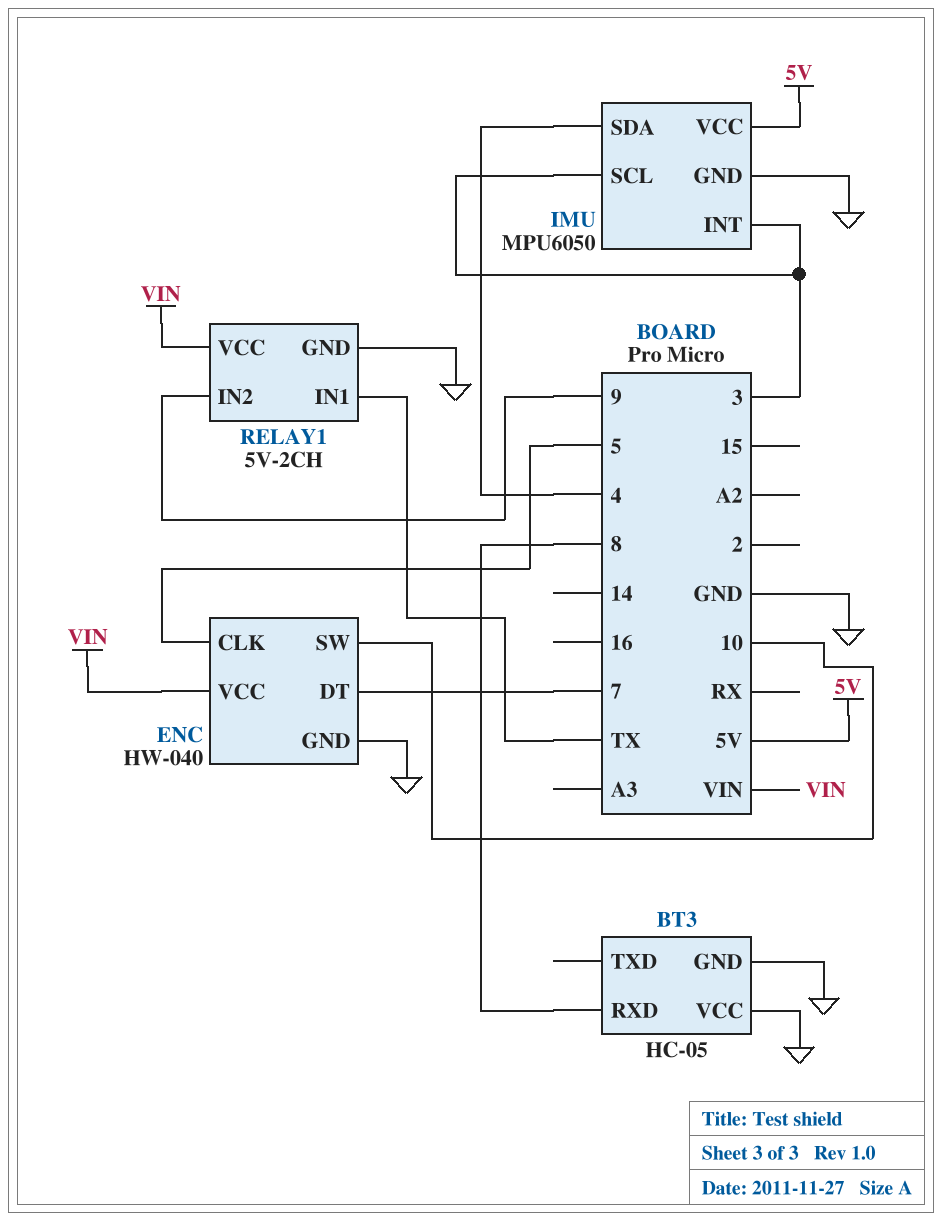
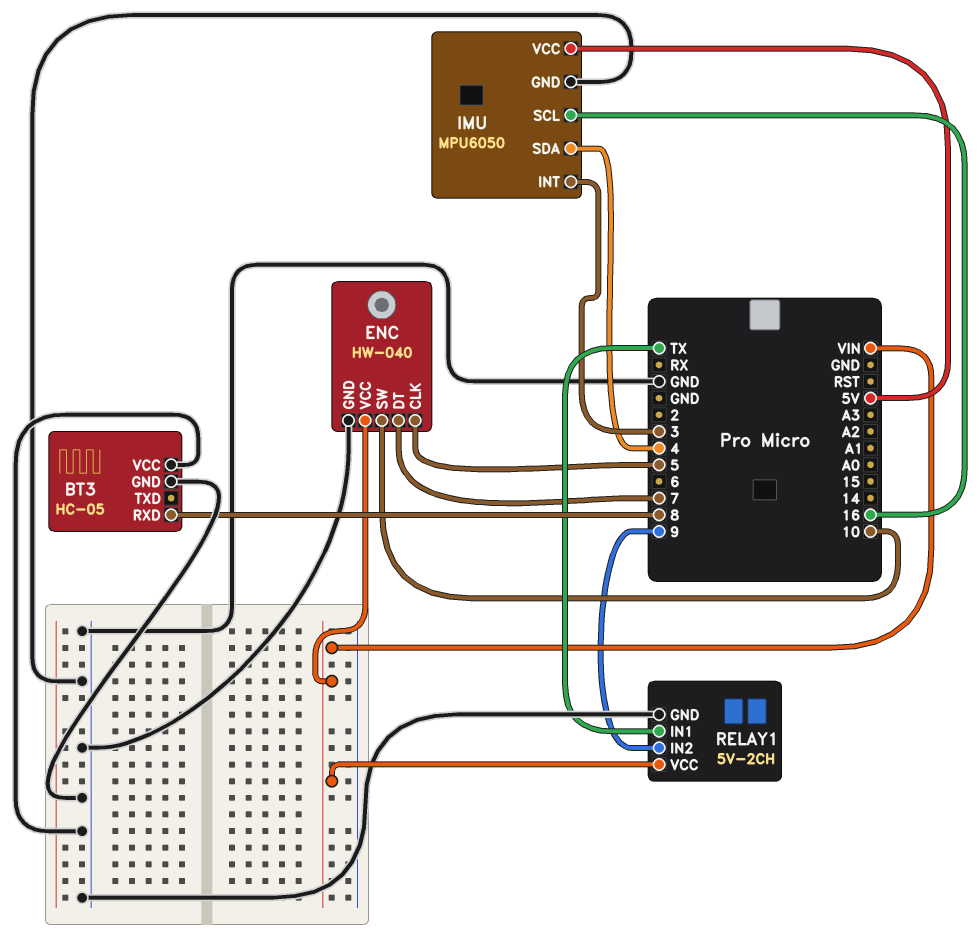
IMU pin SCL: 3 -> 16

